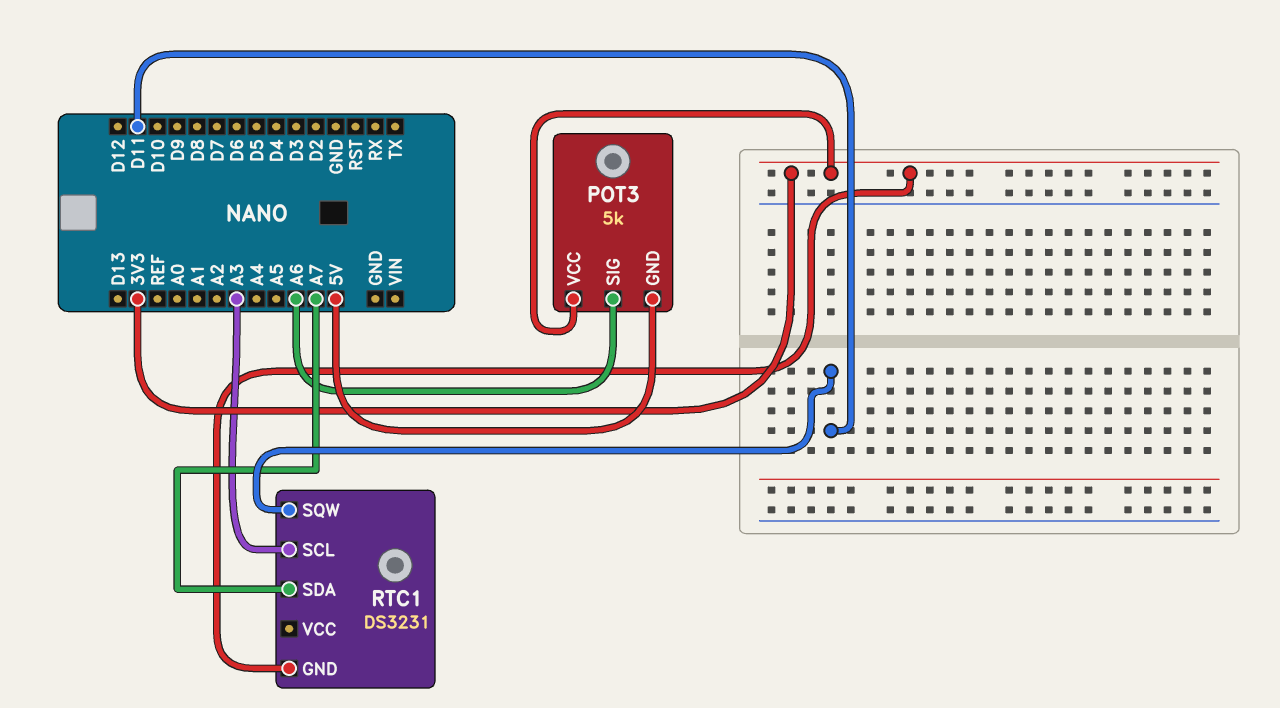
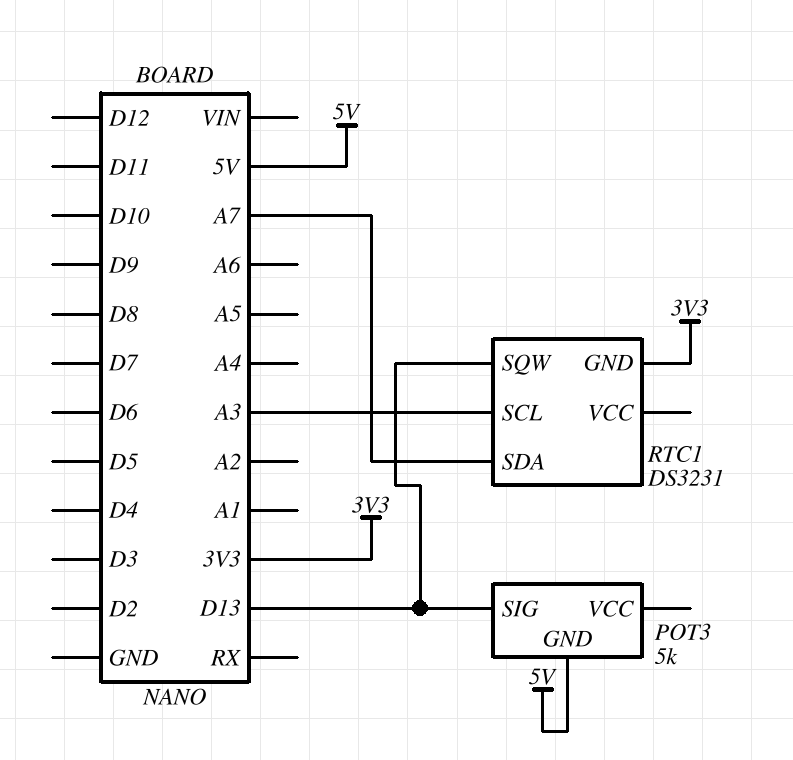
POT3 pin SIG: A6 -> D13
POT3 pin VCC: 3V3 -> none
RTC1 pin SQW: D11 -> D13

